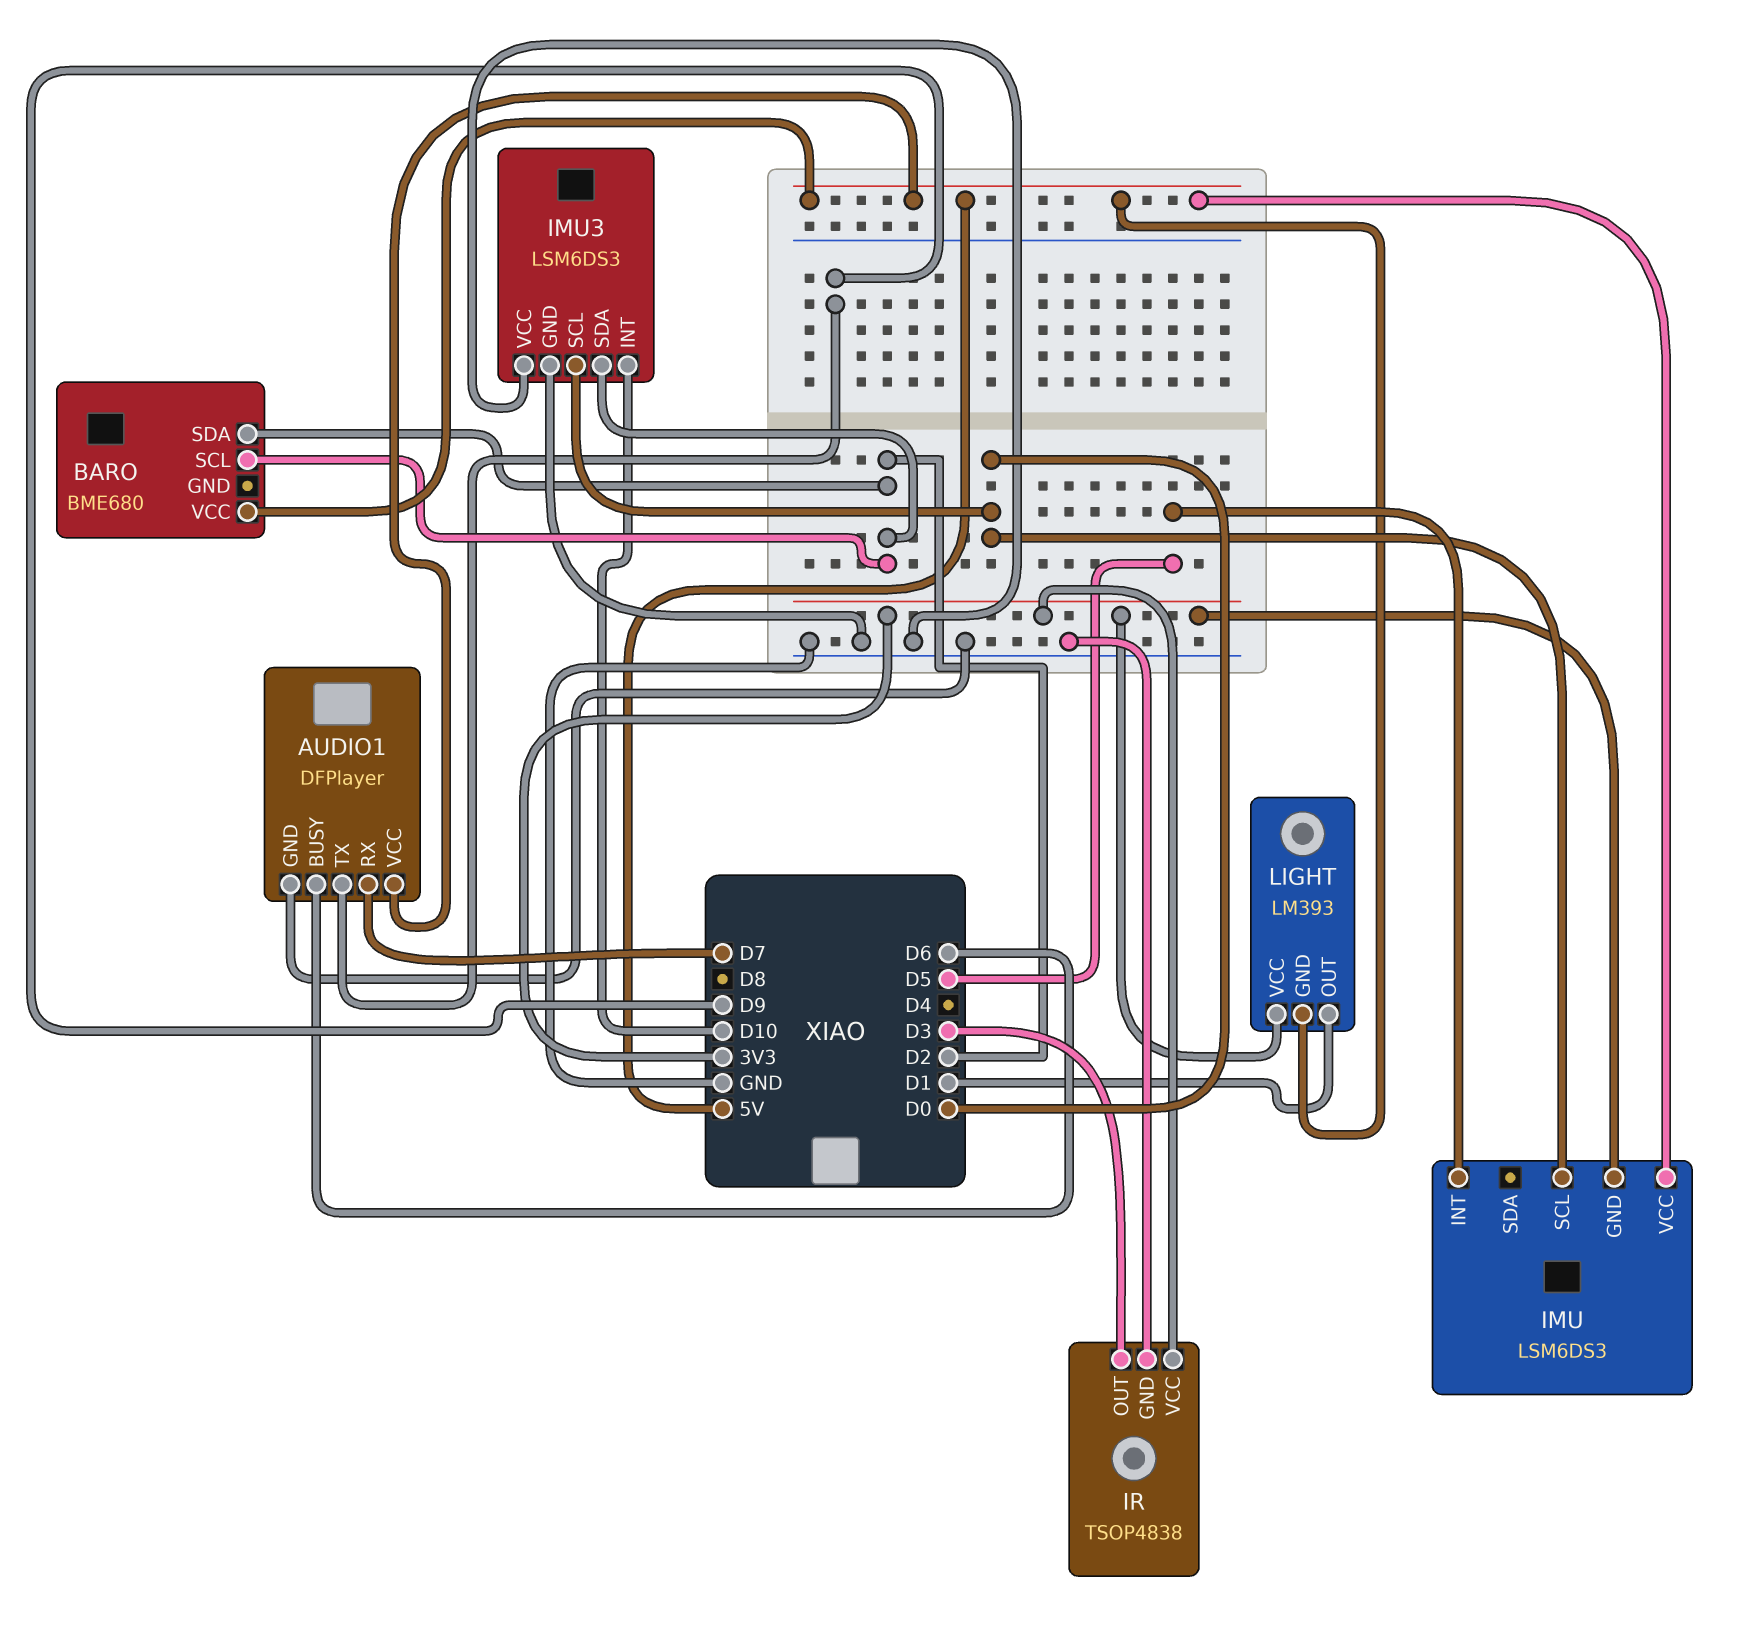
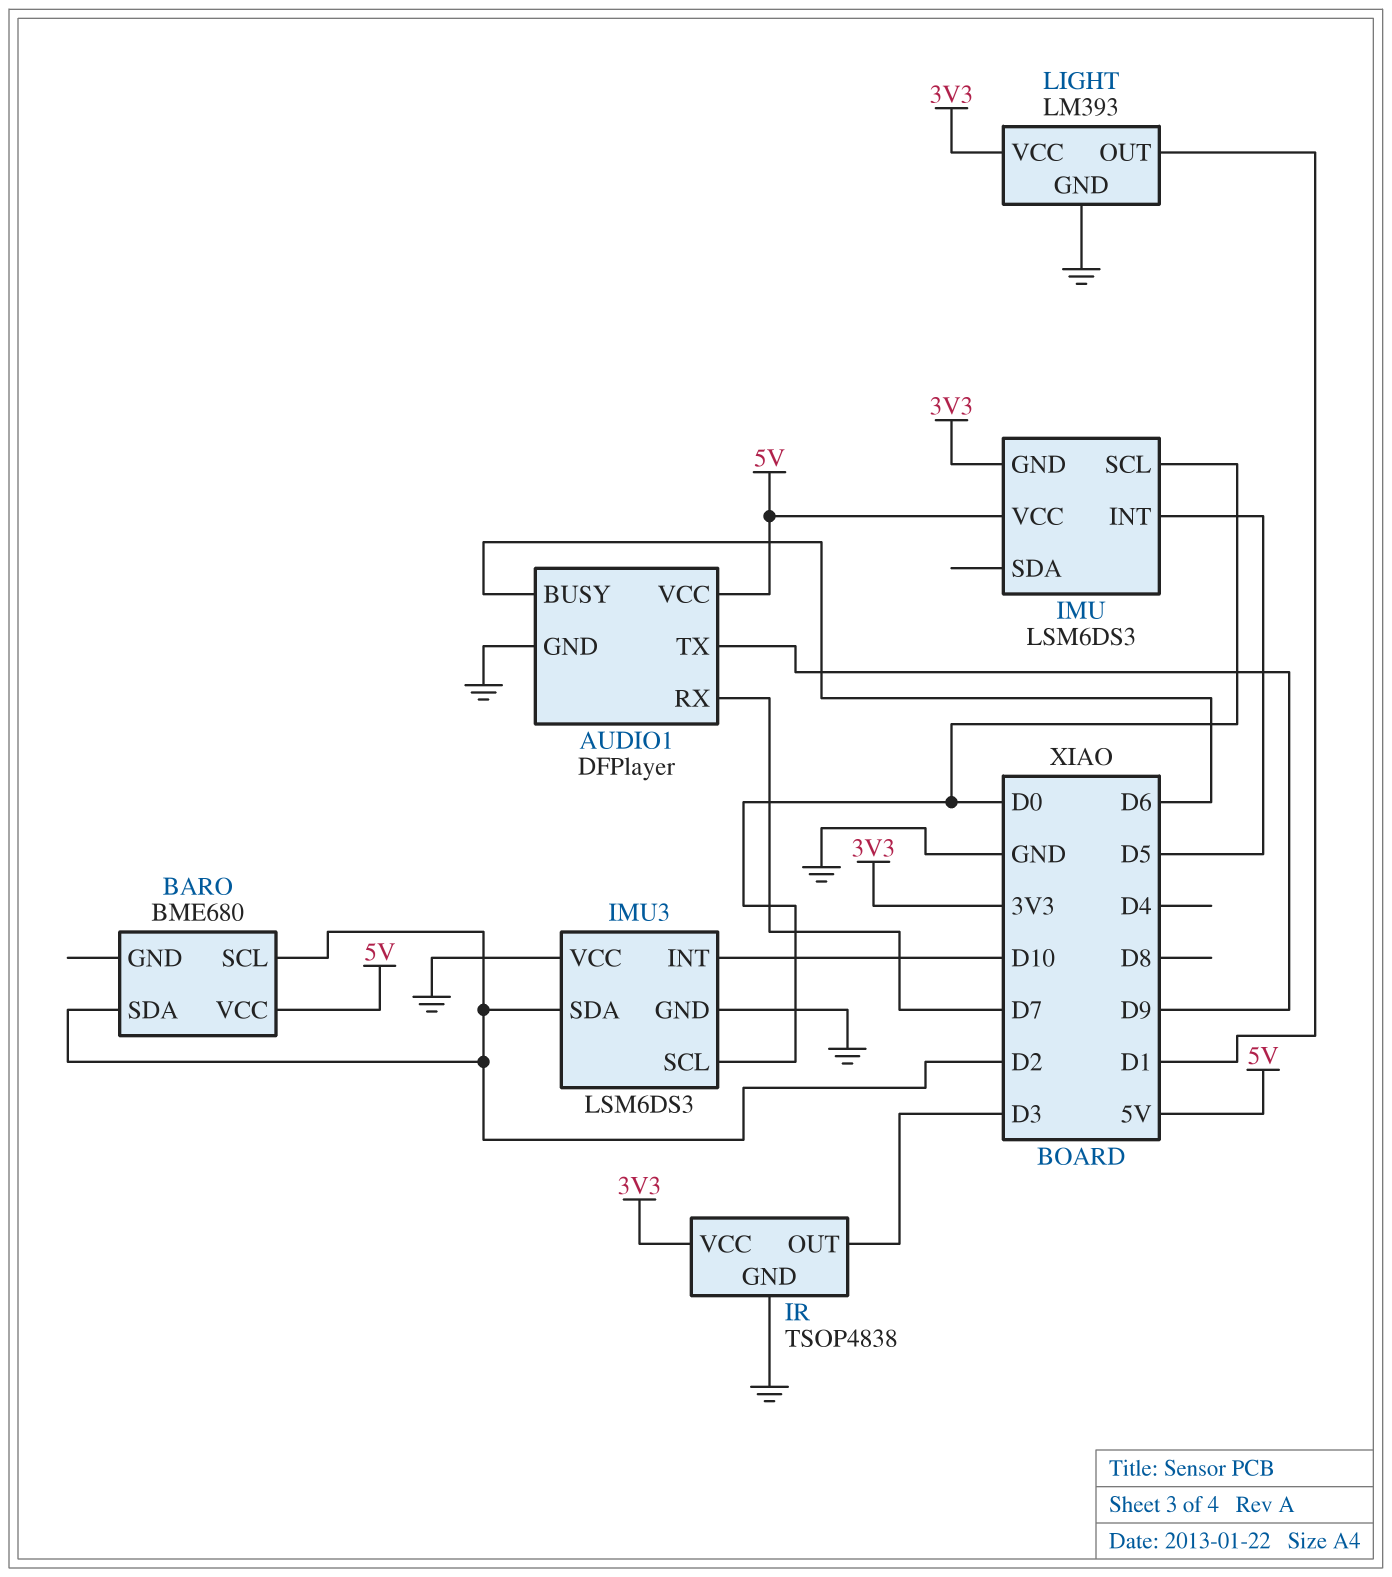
LIGHT pin GND: 5V -> GND

